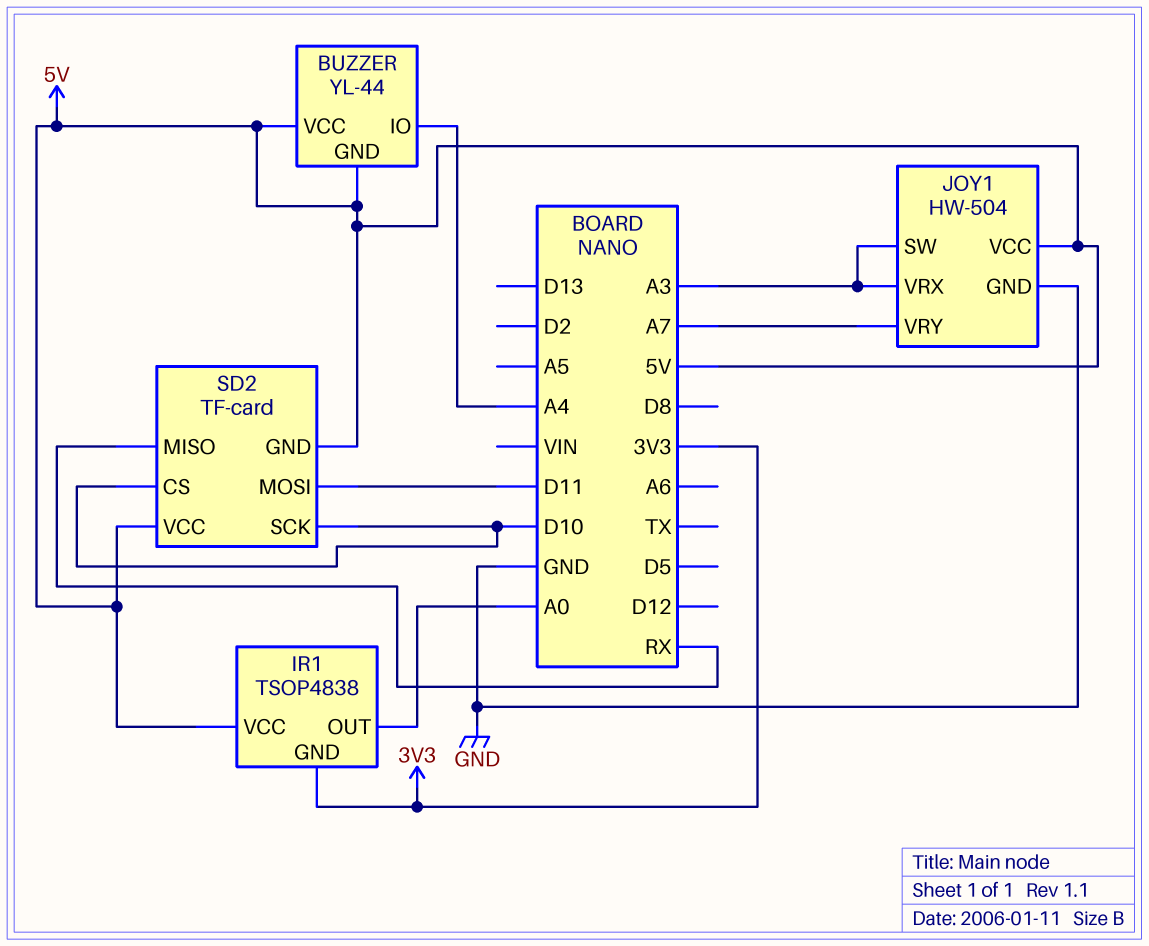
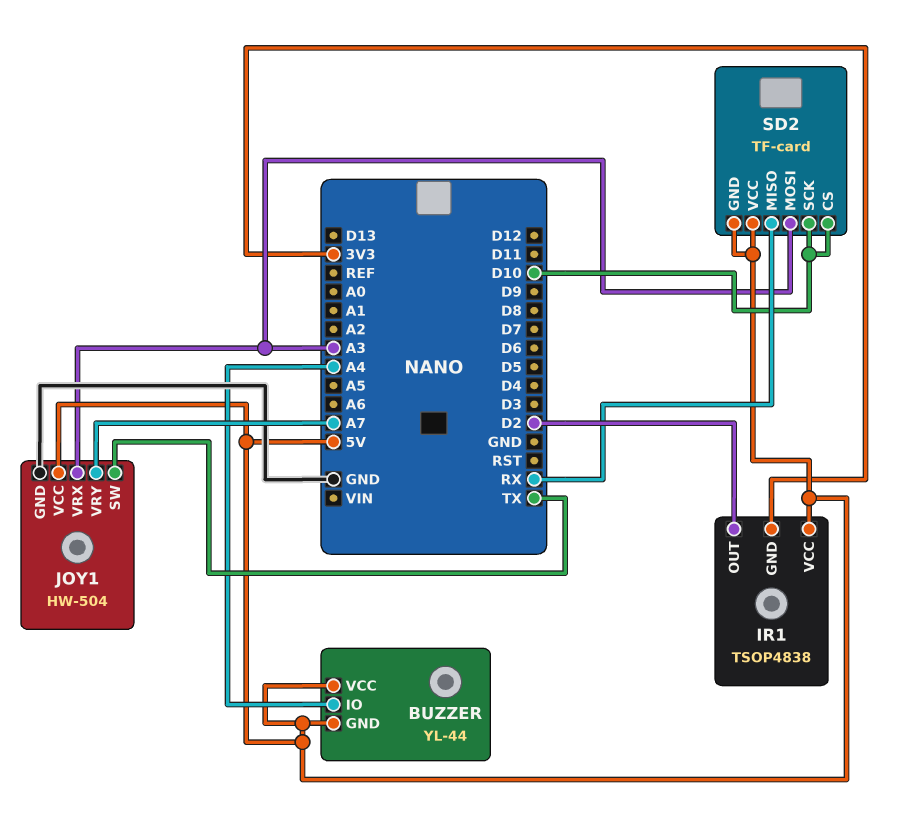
IR1 pin OUT: A0 -> D2
JOY1 pin SW: A3 -> TX
SD2 pin MOSI: D11 -> A3

